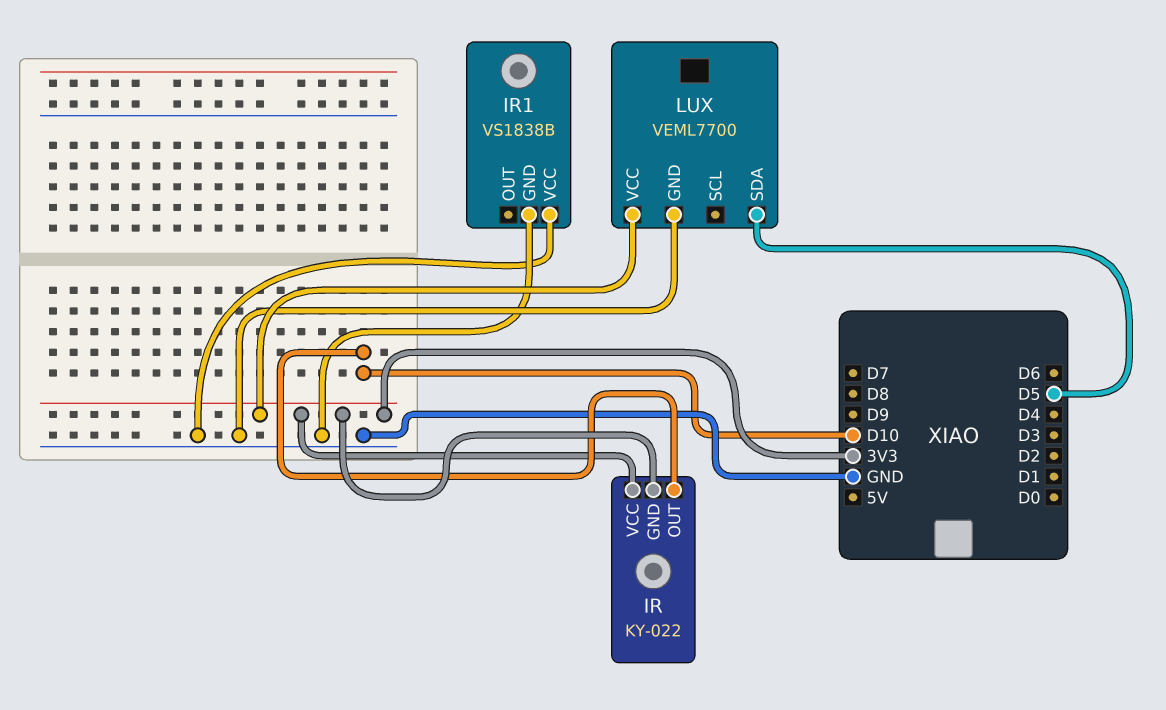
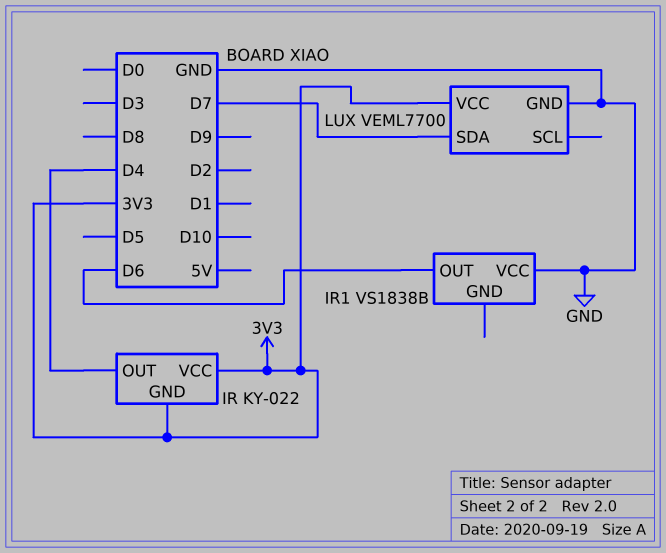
IR pin OUT: D10 -> D4
IR1 pin GND: GND -> none
IR1 pin OUT: none -> D6
LUX pin SDA: D5 -> D7

